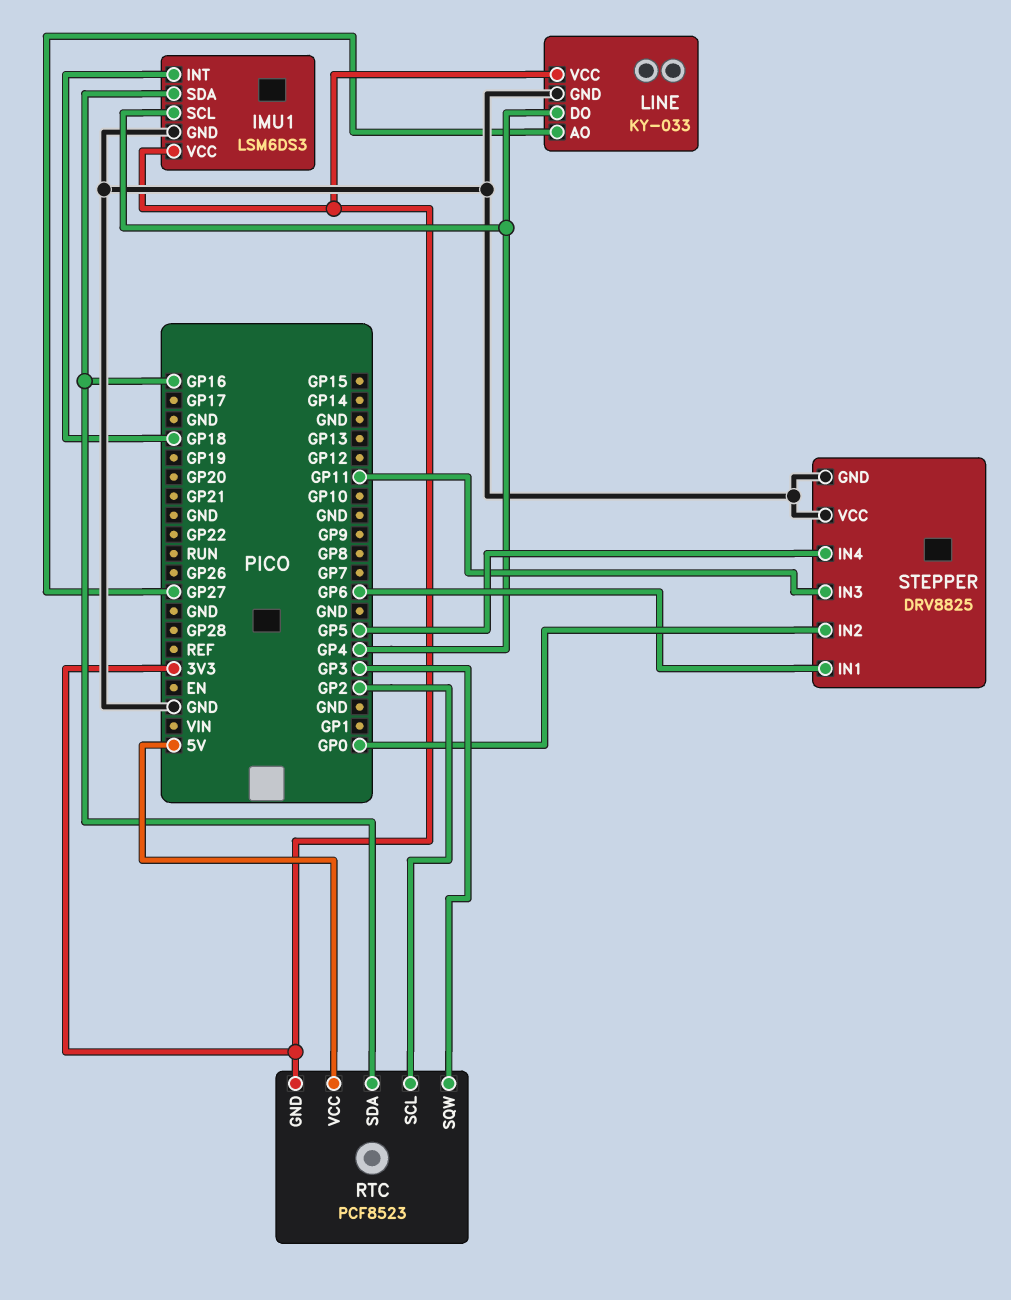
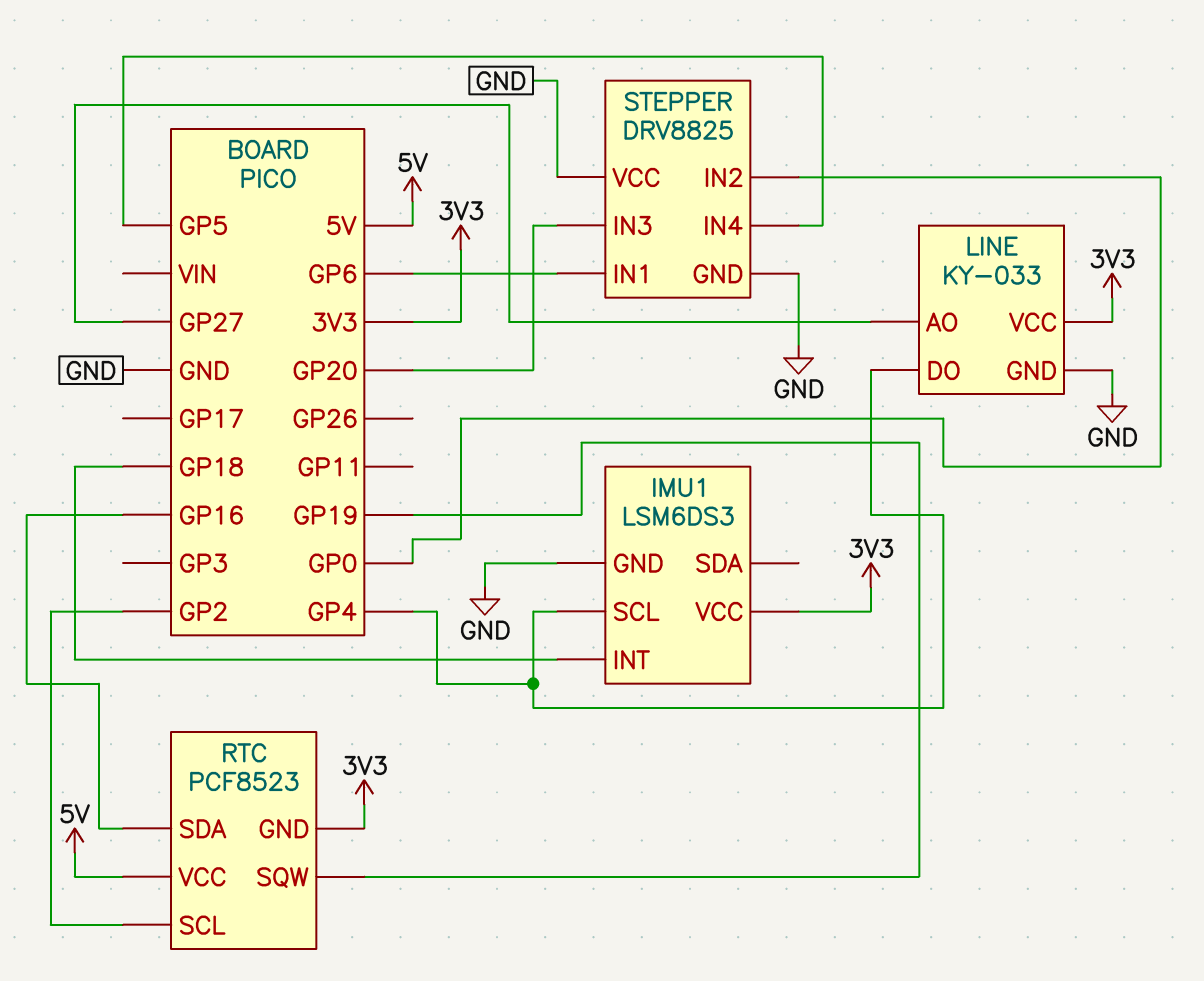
IMU1 pin SDA: GP16 -> none
RTC pin SQW: GP3 -> GP19
STEPPER pin IN3: GP11 -> GP20

